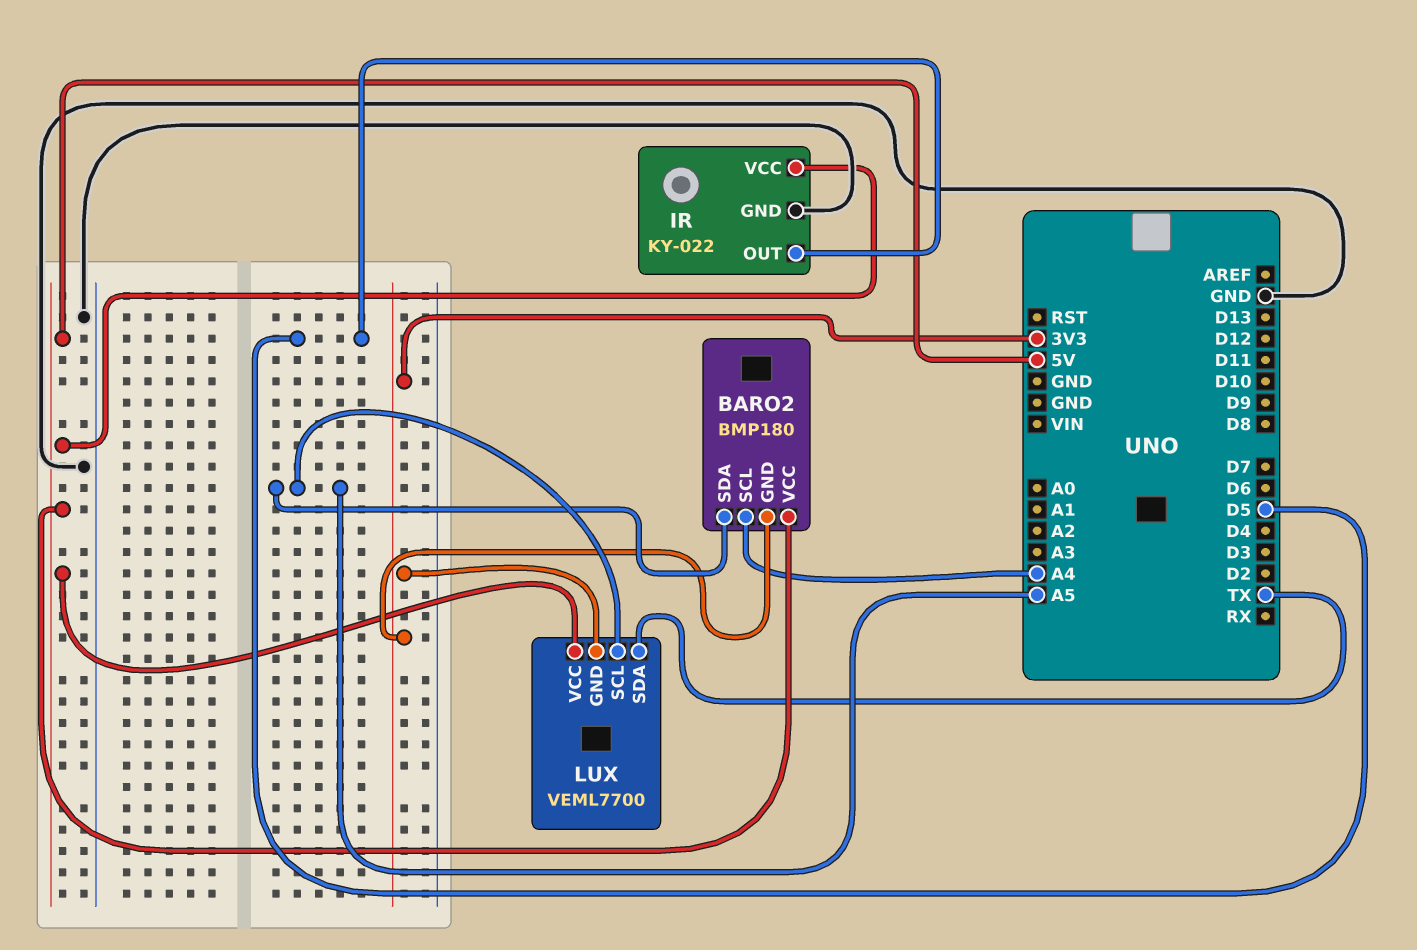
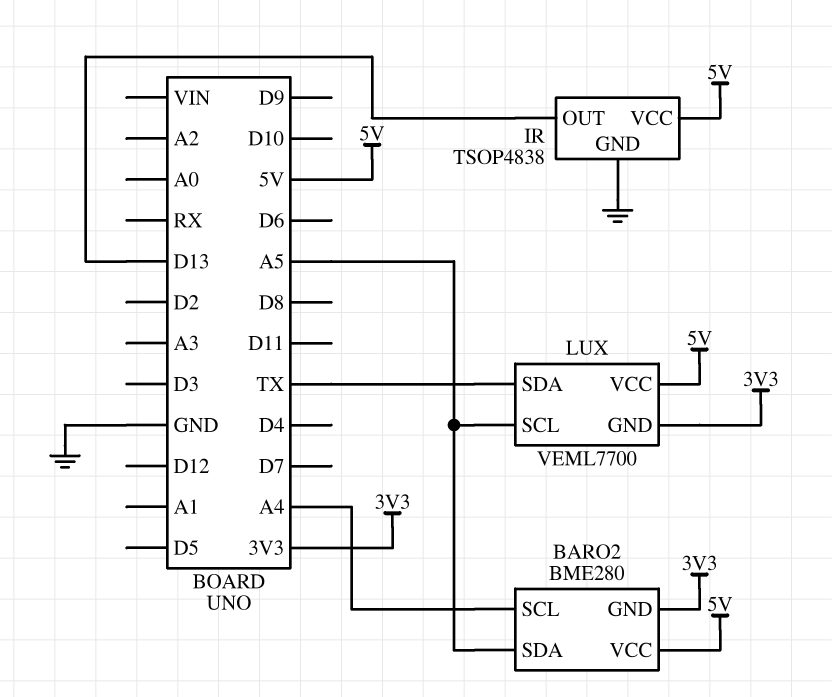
BARO2: BMP180 -> BME280
IR: KY-022 -> TSOP4838
IR pin OUT: D5 -> D13

